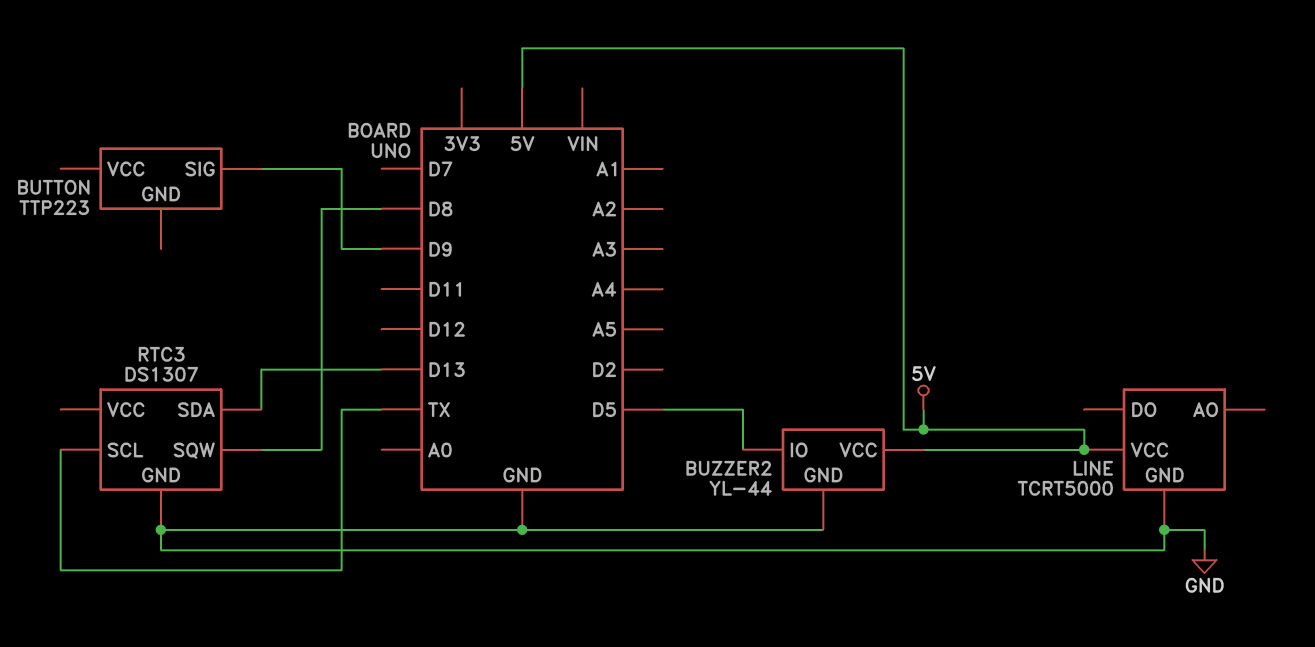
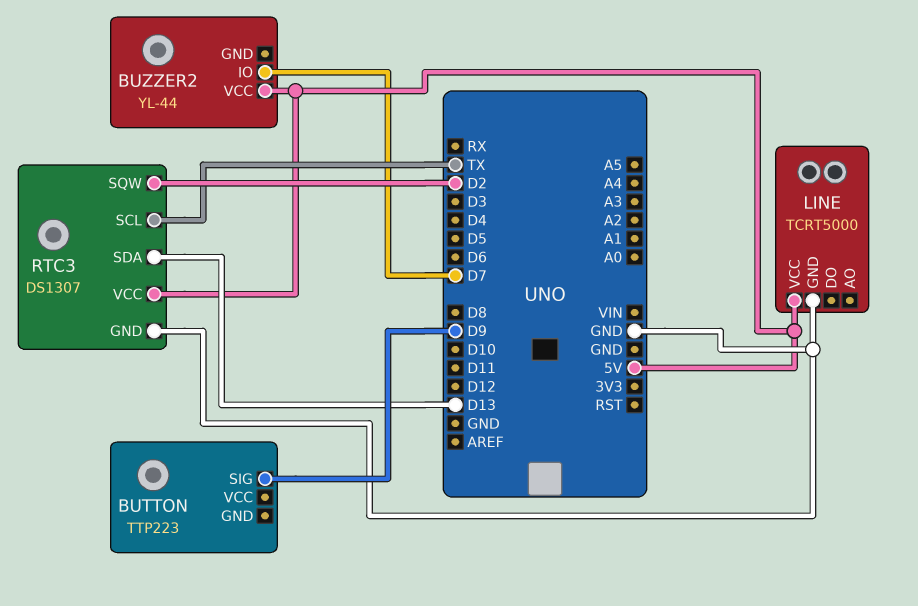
BUZZER2 pin GND: GND -> none
BUZZER2 pin IO: D5 -> D7
RTC3 pin SQW: D8 -> D2
RTC3 pin VCC: none -> 5V

